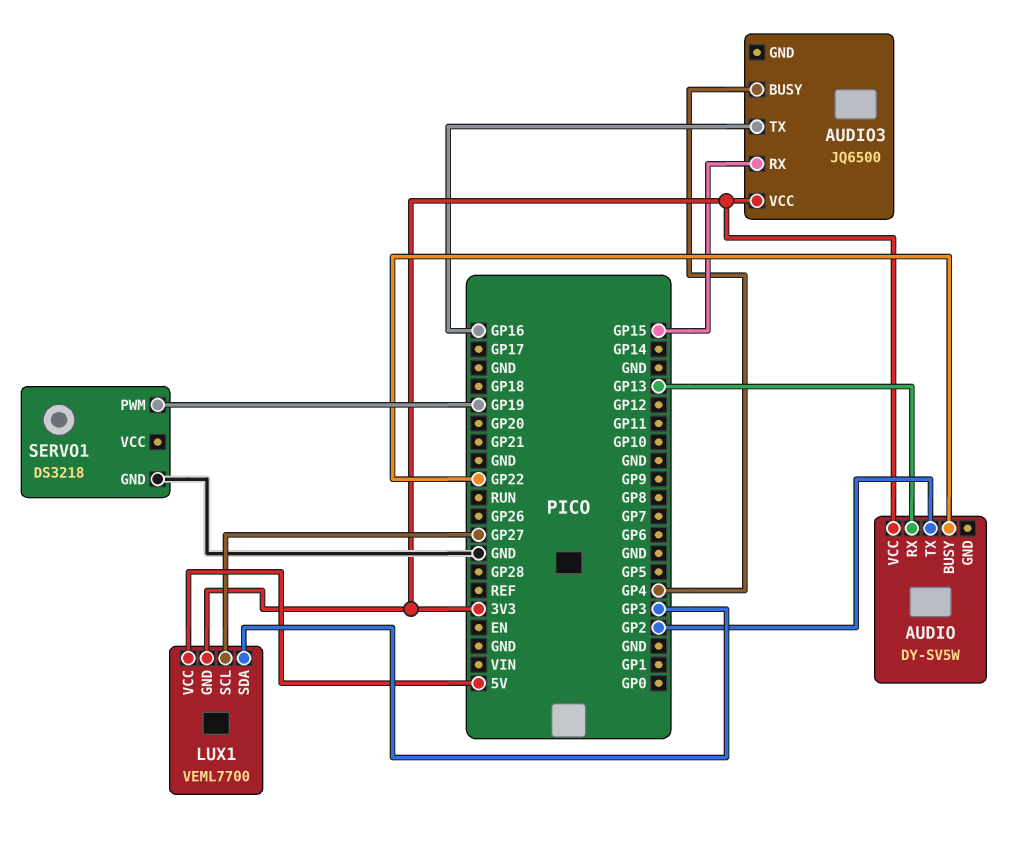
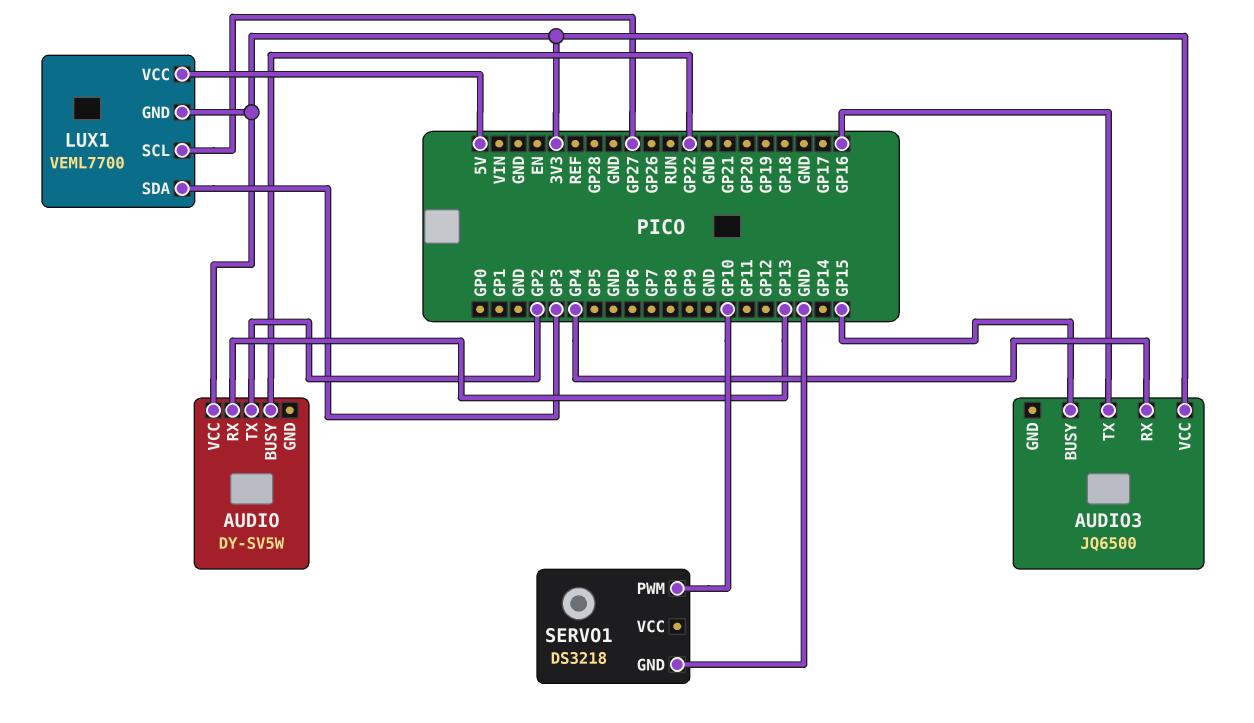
AUDIO3 pin BUSY: GP4 -> GP15
AUDIO3 pin RX: GP15 -> GP4
SERVO1 pin PWM: GP19 -> GP10

